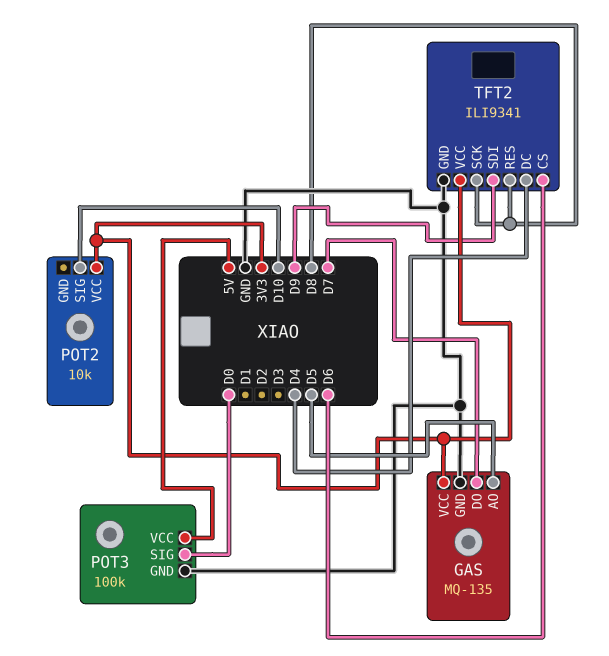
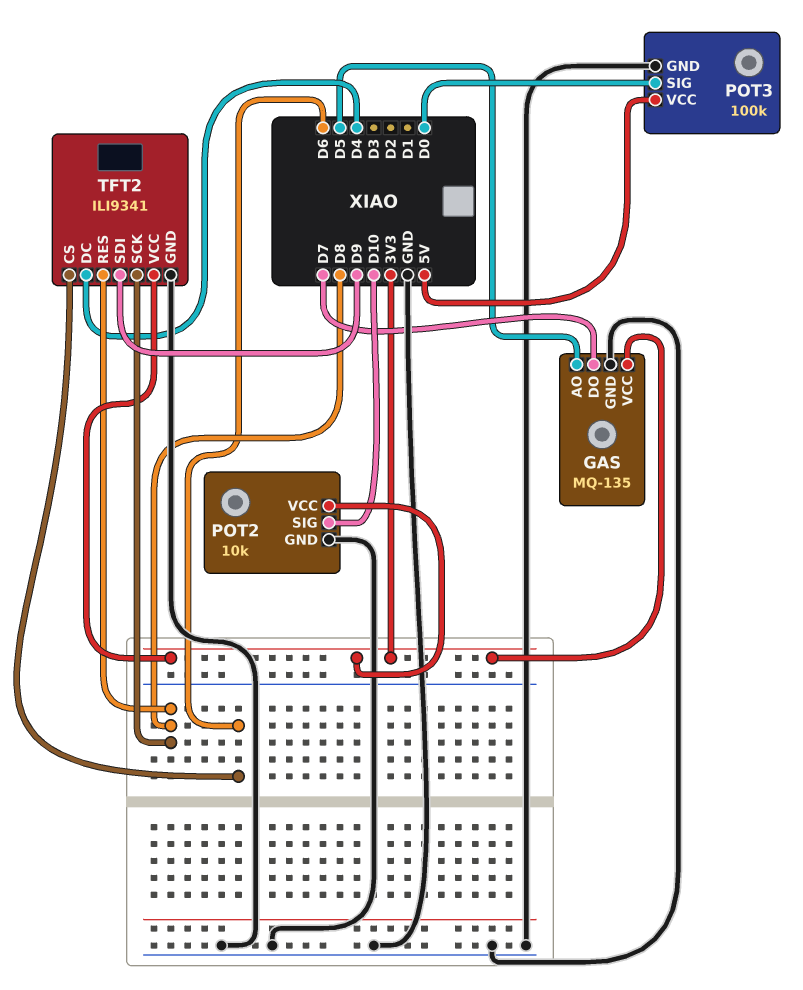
POT2 pin GND: none -> GND

